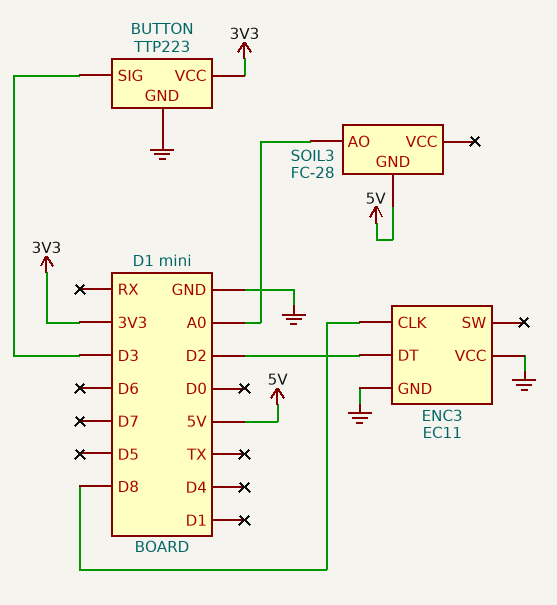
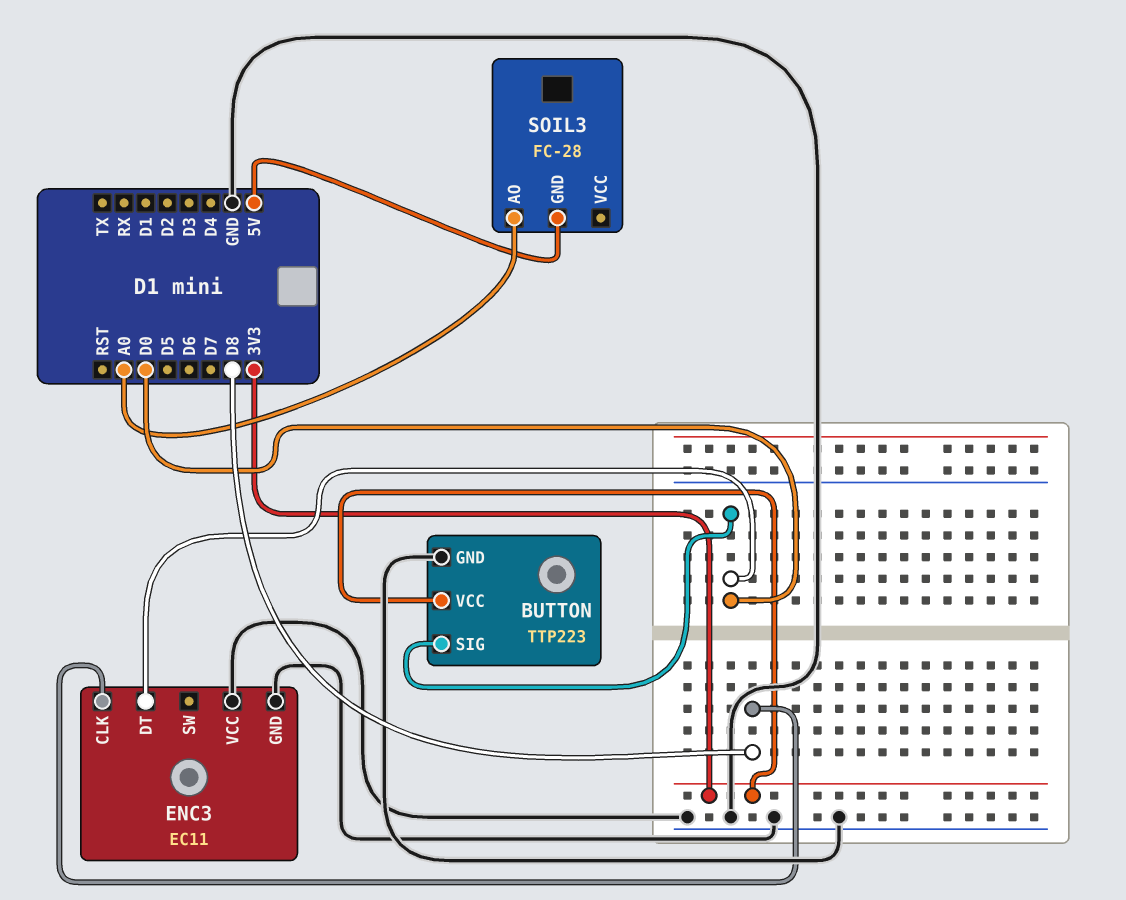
BUTTON pin SIG: D3 -> D0
ENC3 pin DT: D2 -> D0

